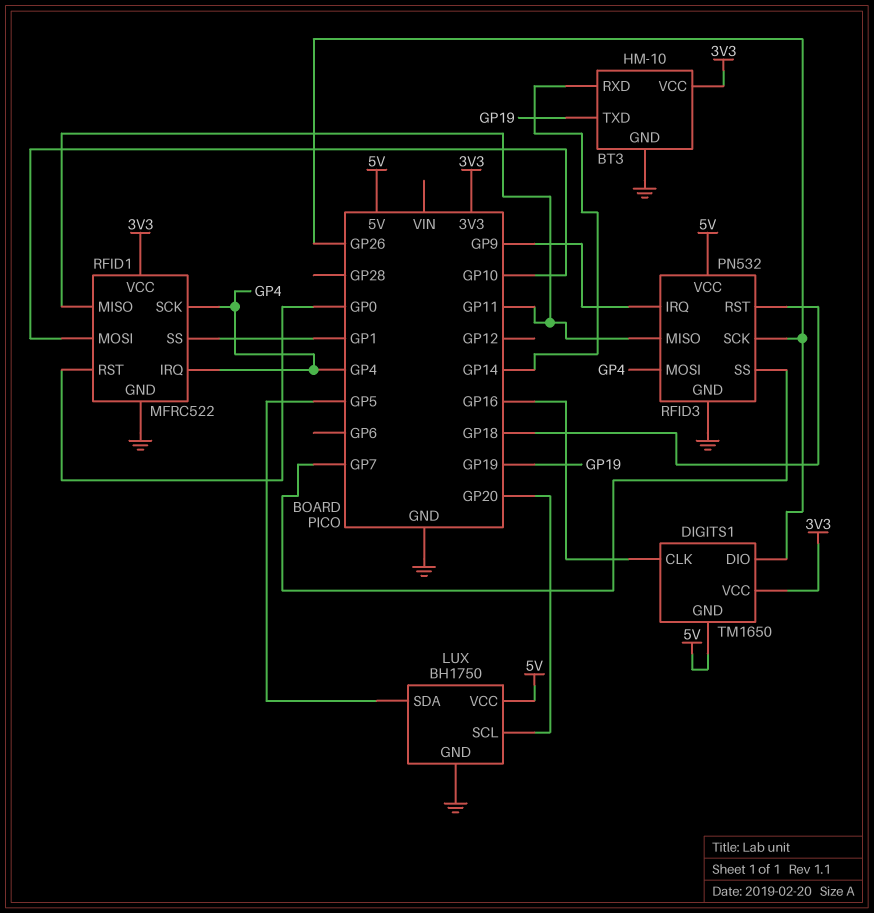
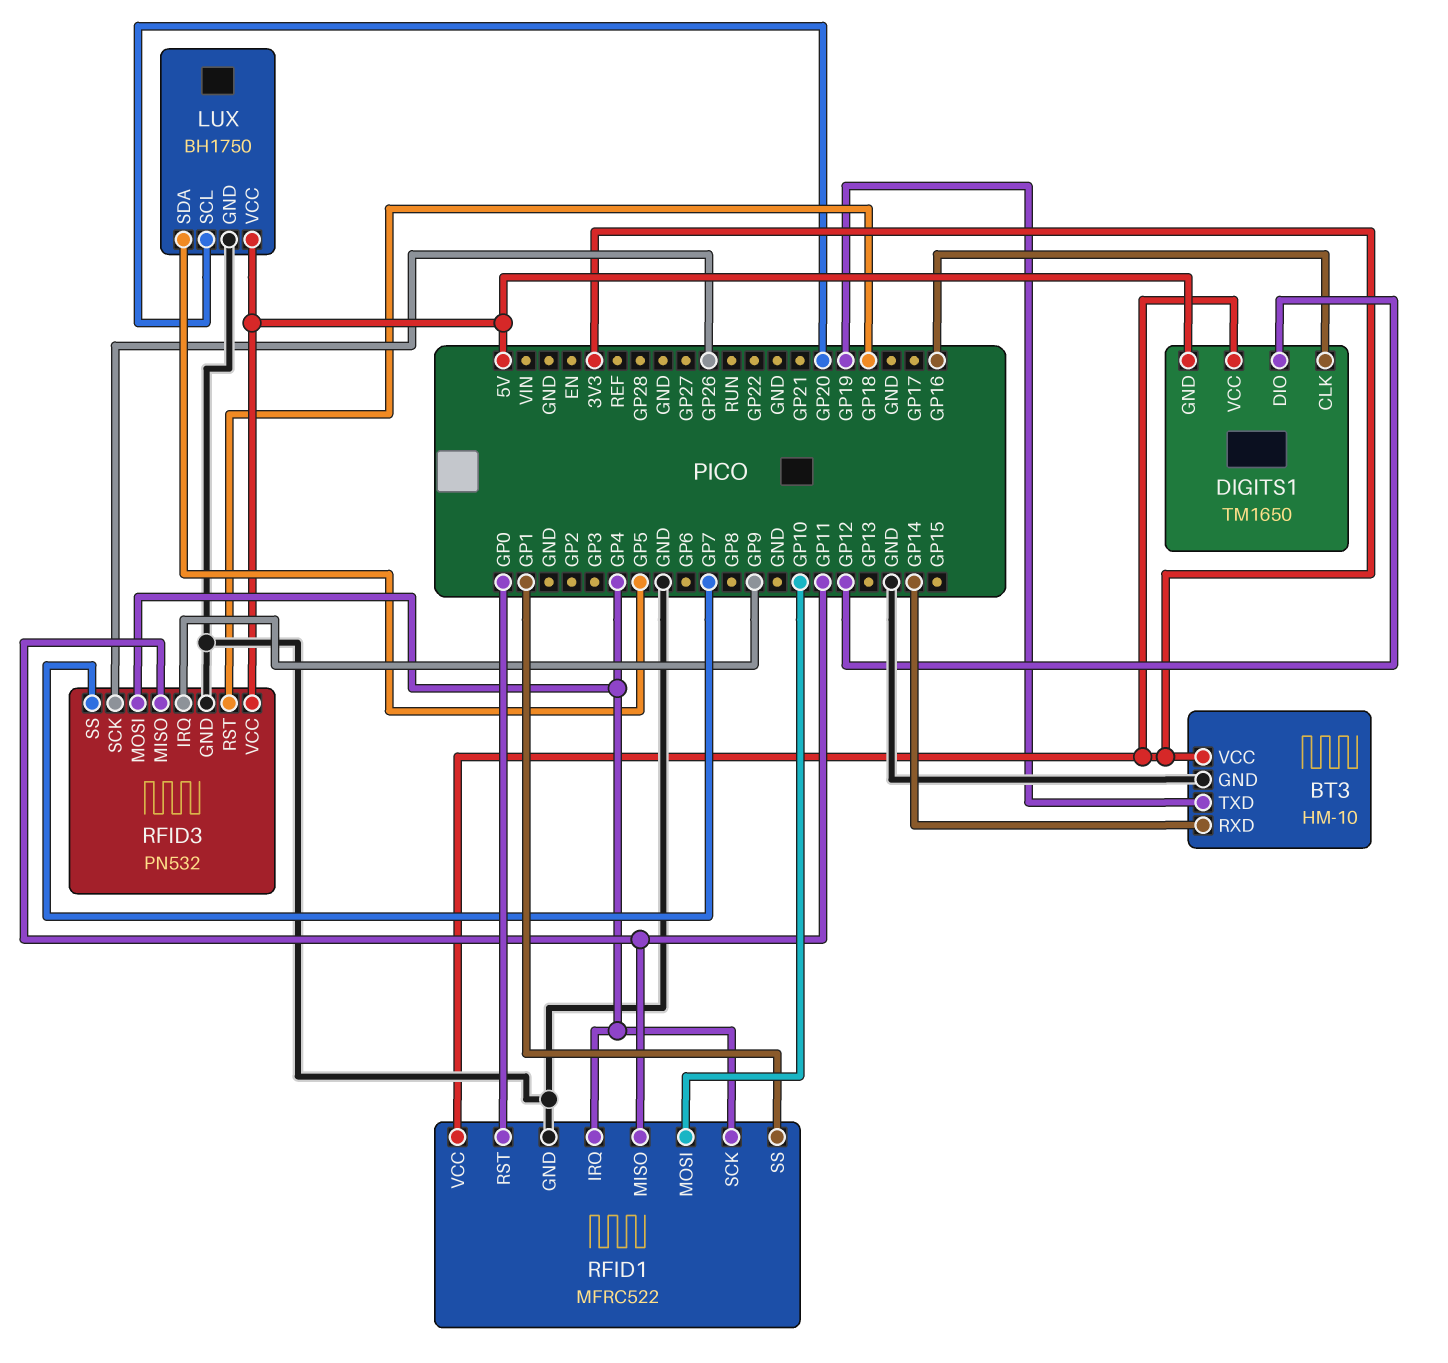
DIGITS1 pin DIO: GP26 -> GP12

